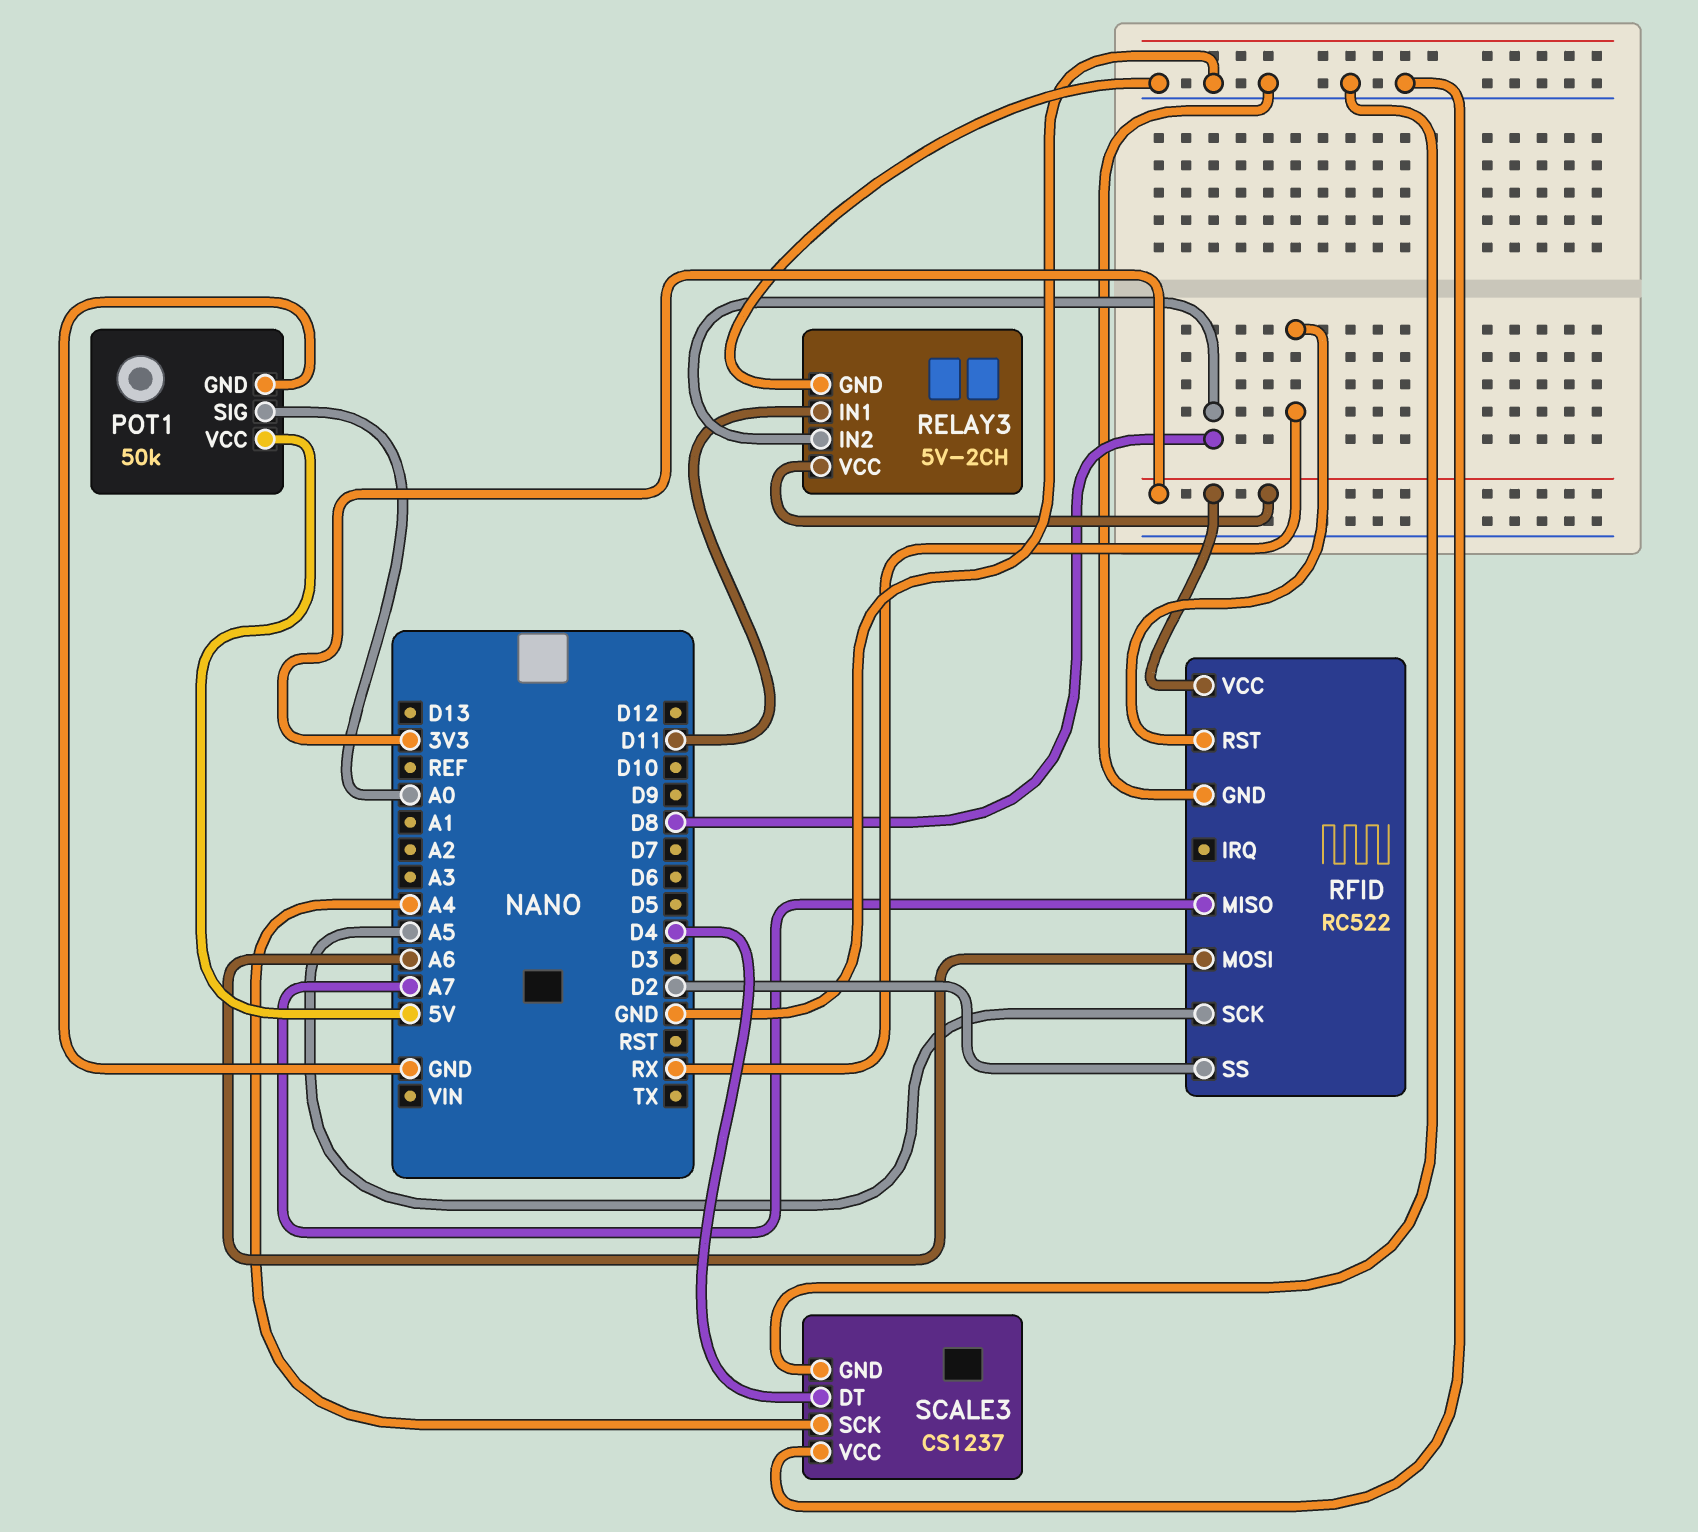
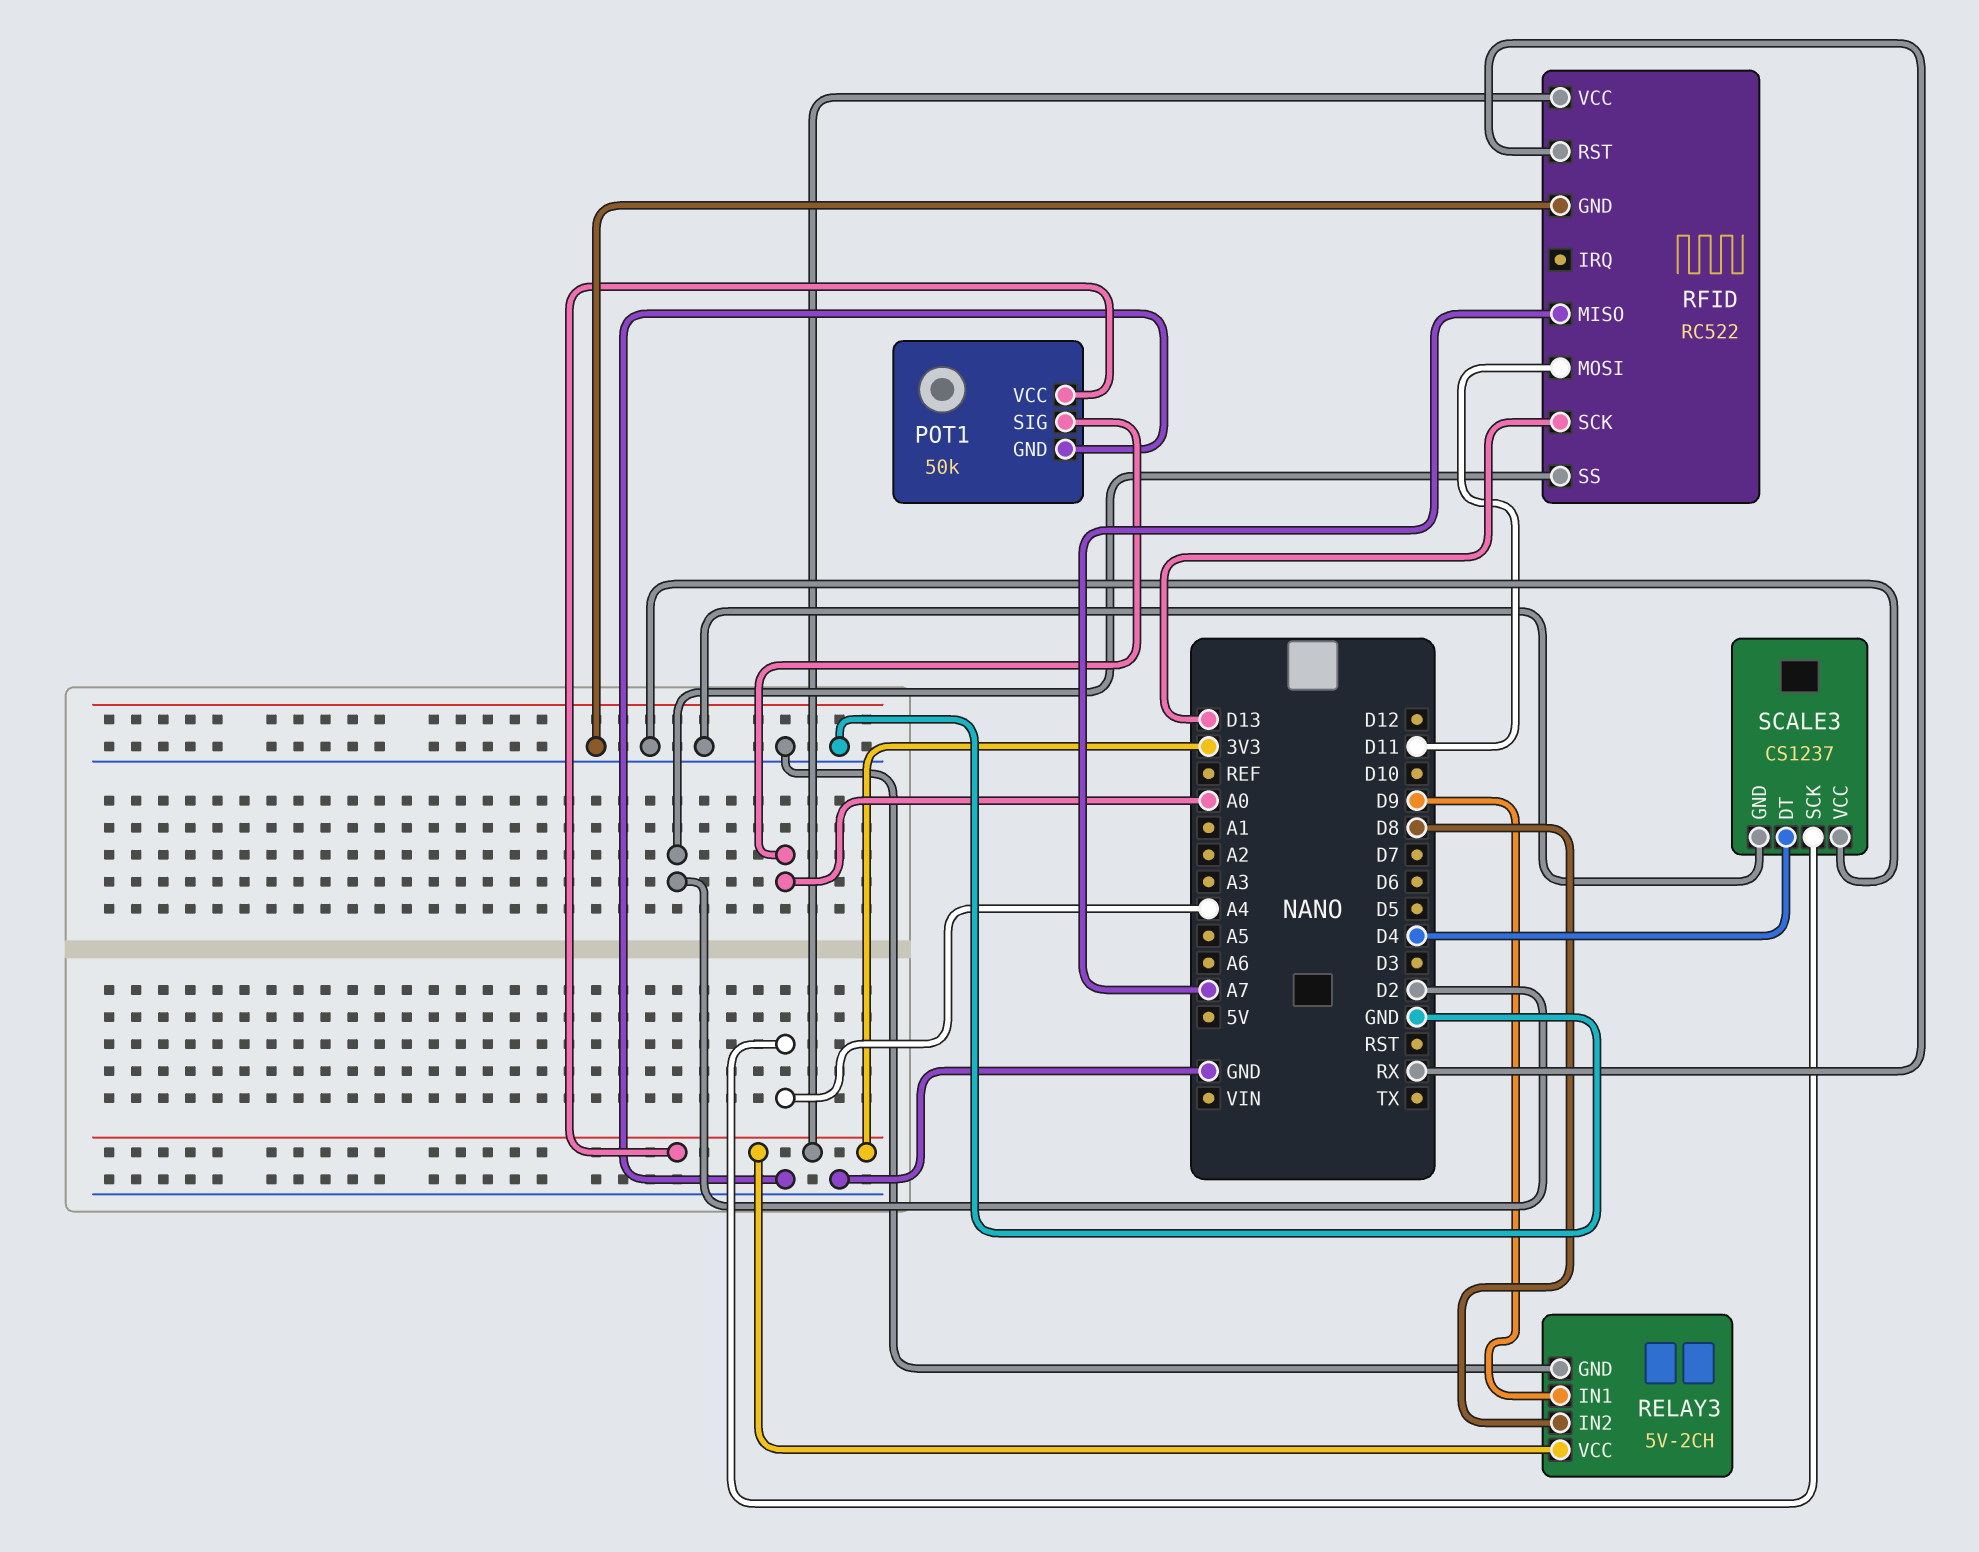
POT1 pin VCC: 5V -> 3V3
RELAY3 pin IN1: D11 -> D9
RFID pin MOSI: A6 -> D11
RFID pin SCK: A5 -> D13

